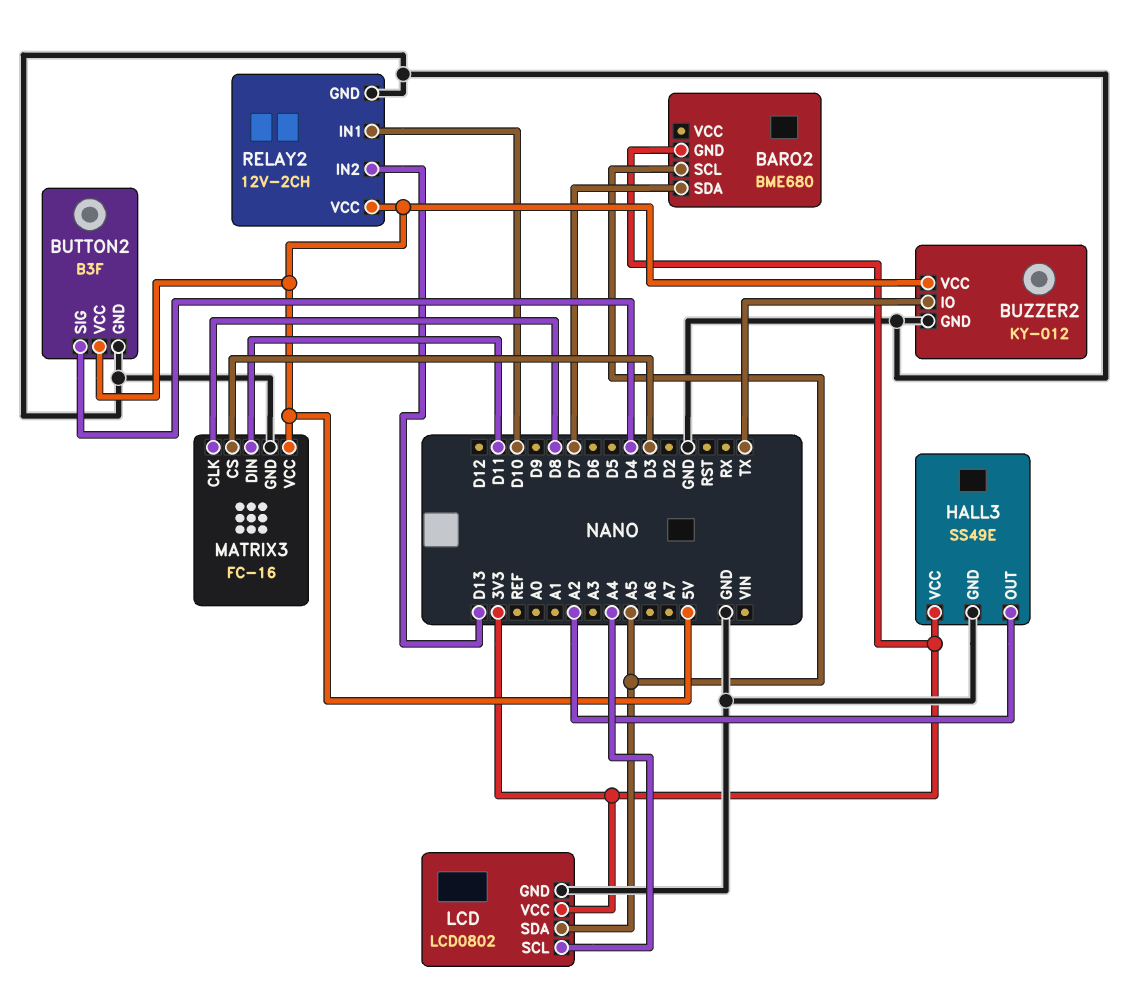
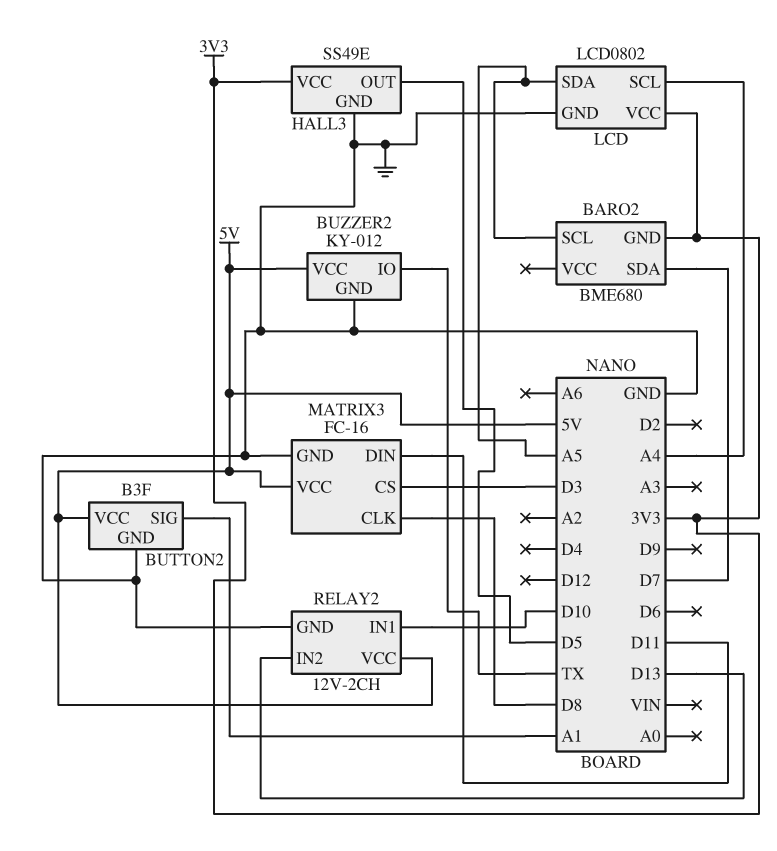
BUTTON2 pin SIG: D4 -> A1
HALL3 pin OUT: A2 -> D5

